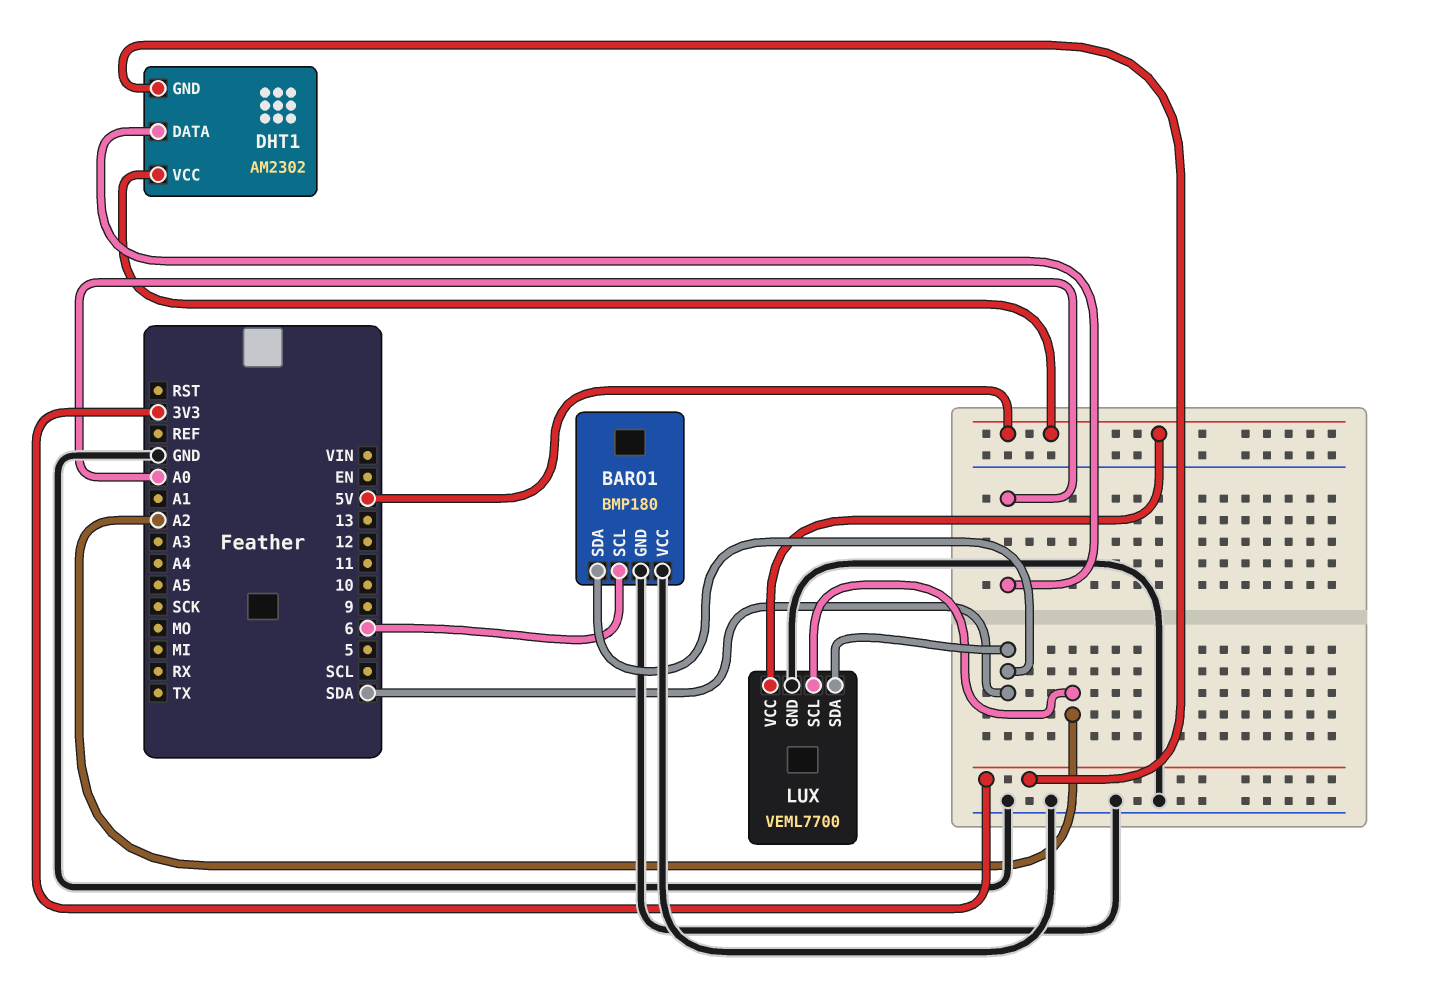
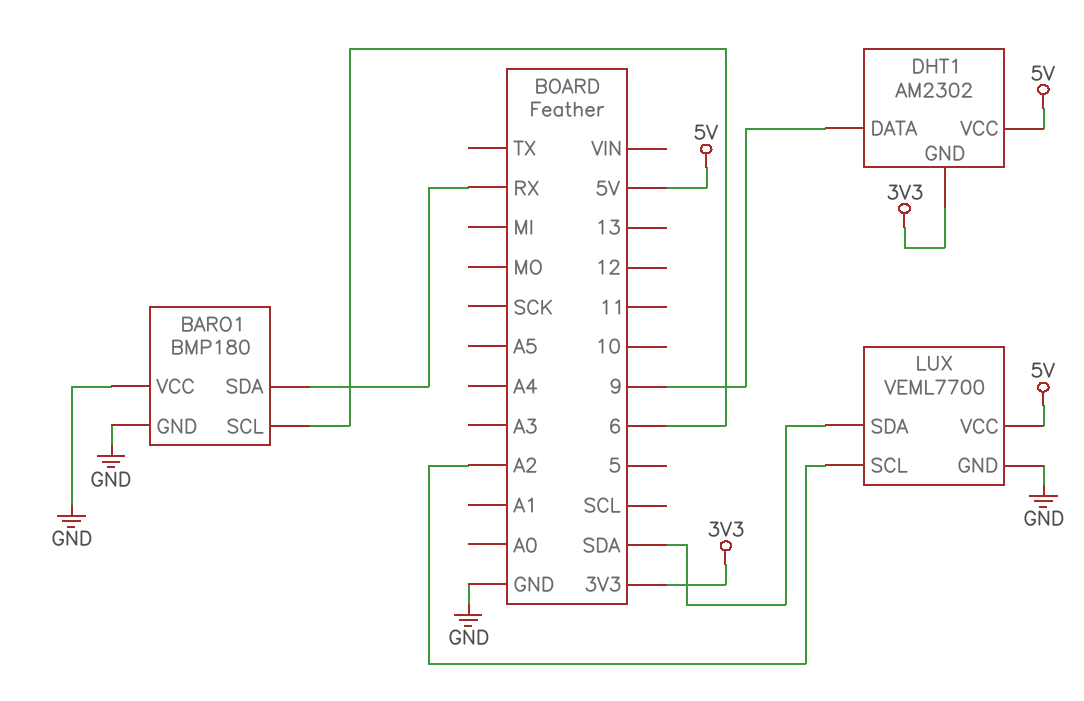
BARO1 pin SDA: SDA -> RX
DHT1 pin DATA: A0 -> 9

